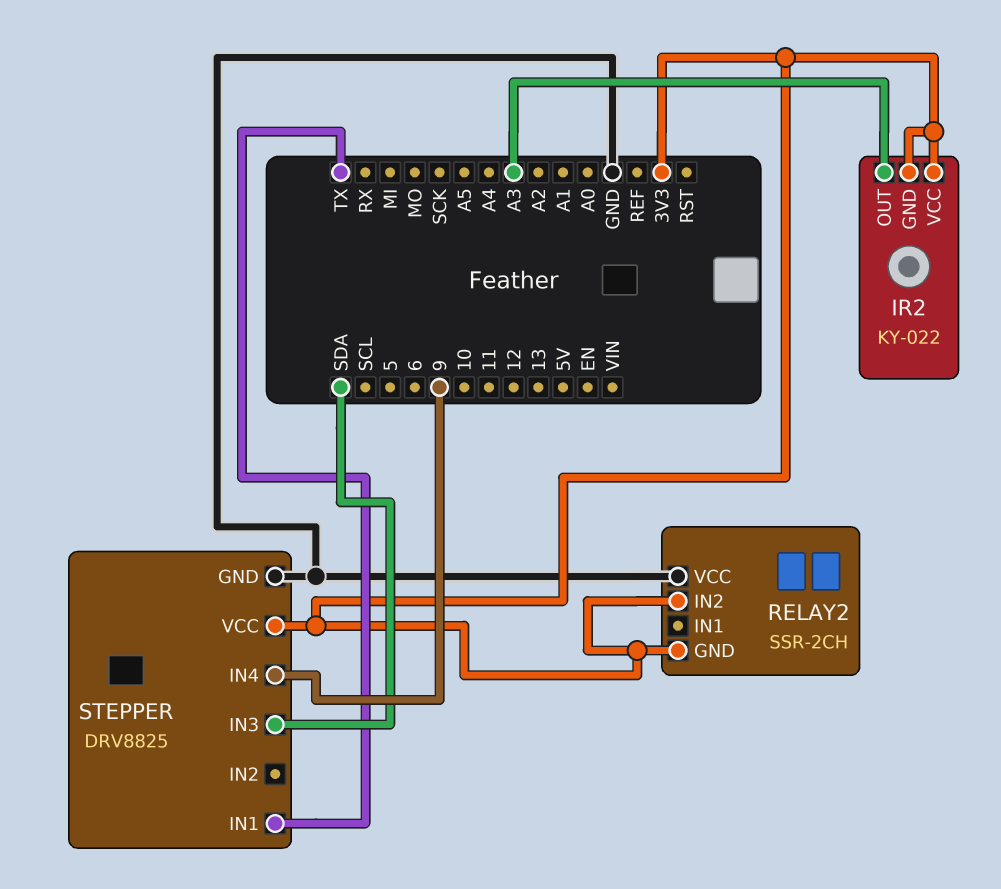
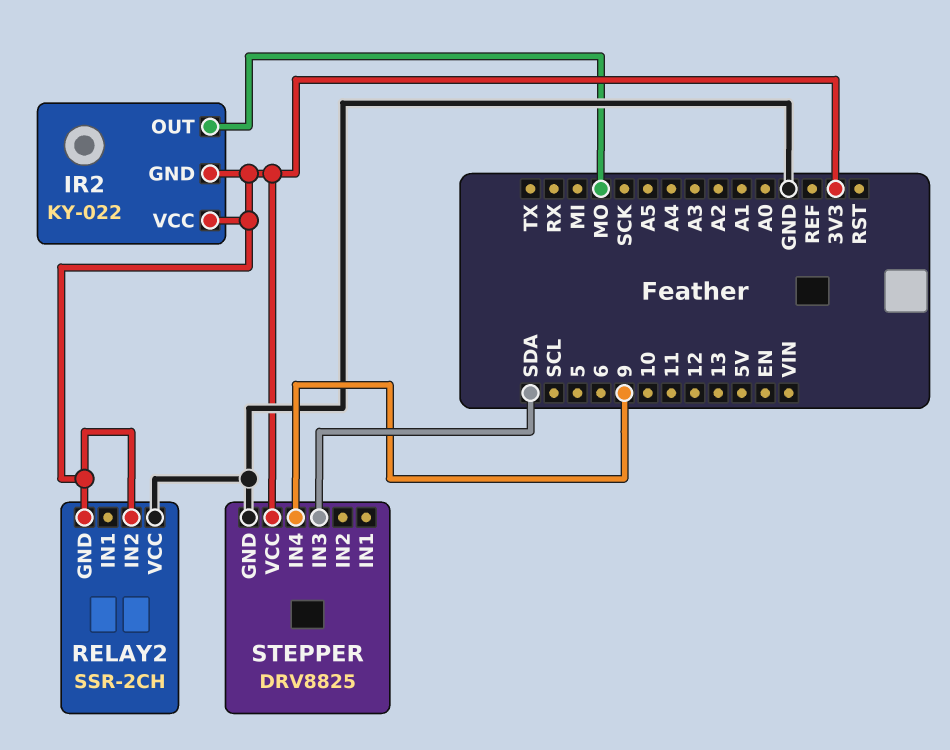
IR2 pin OUT: A3 -> MO
STEPPER pin IN1: TX -> none

